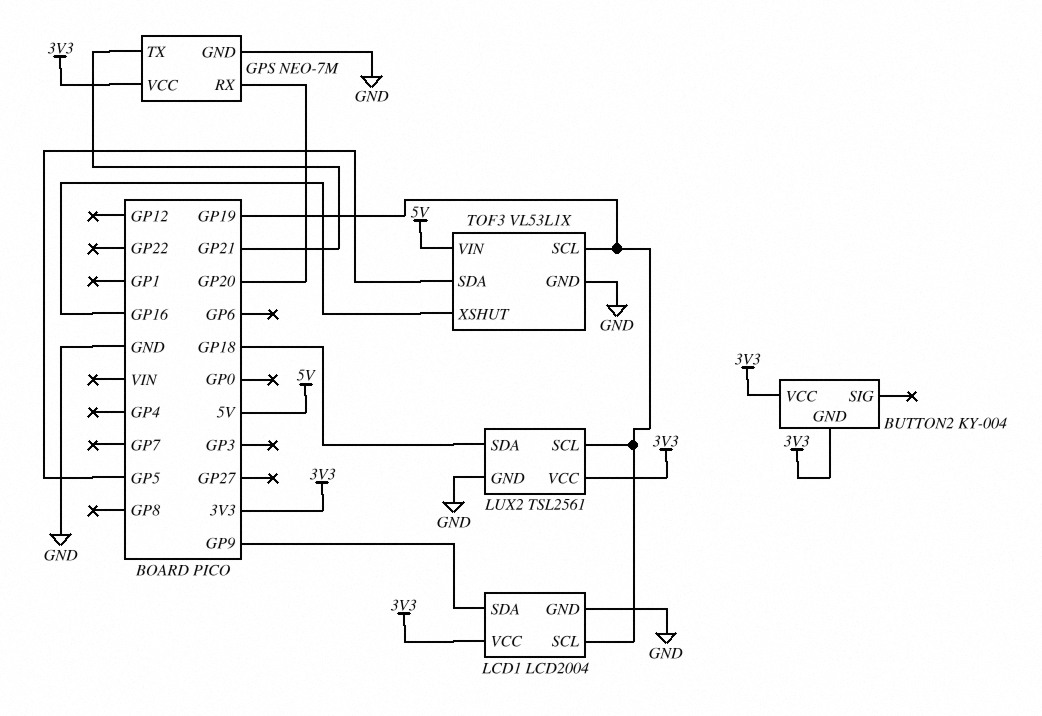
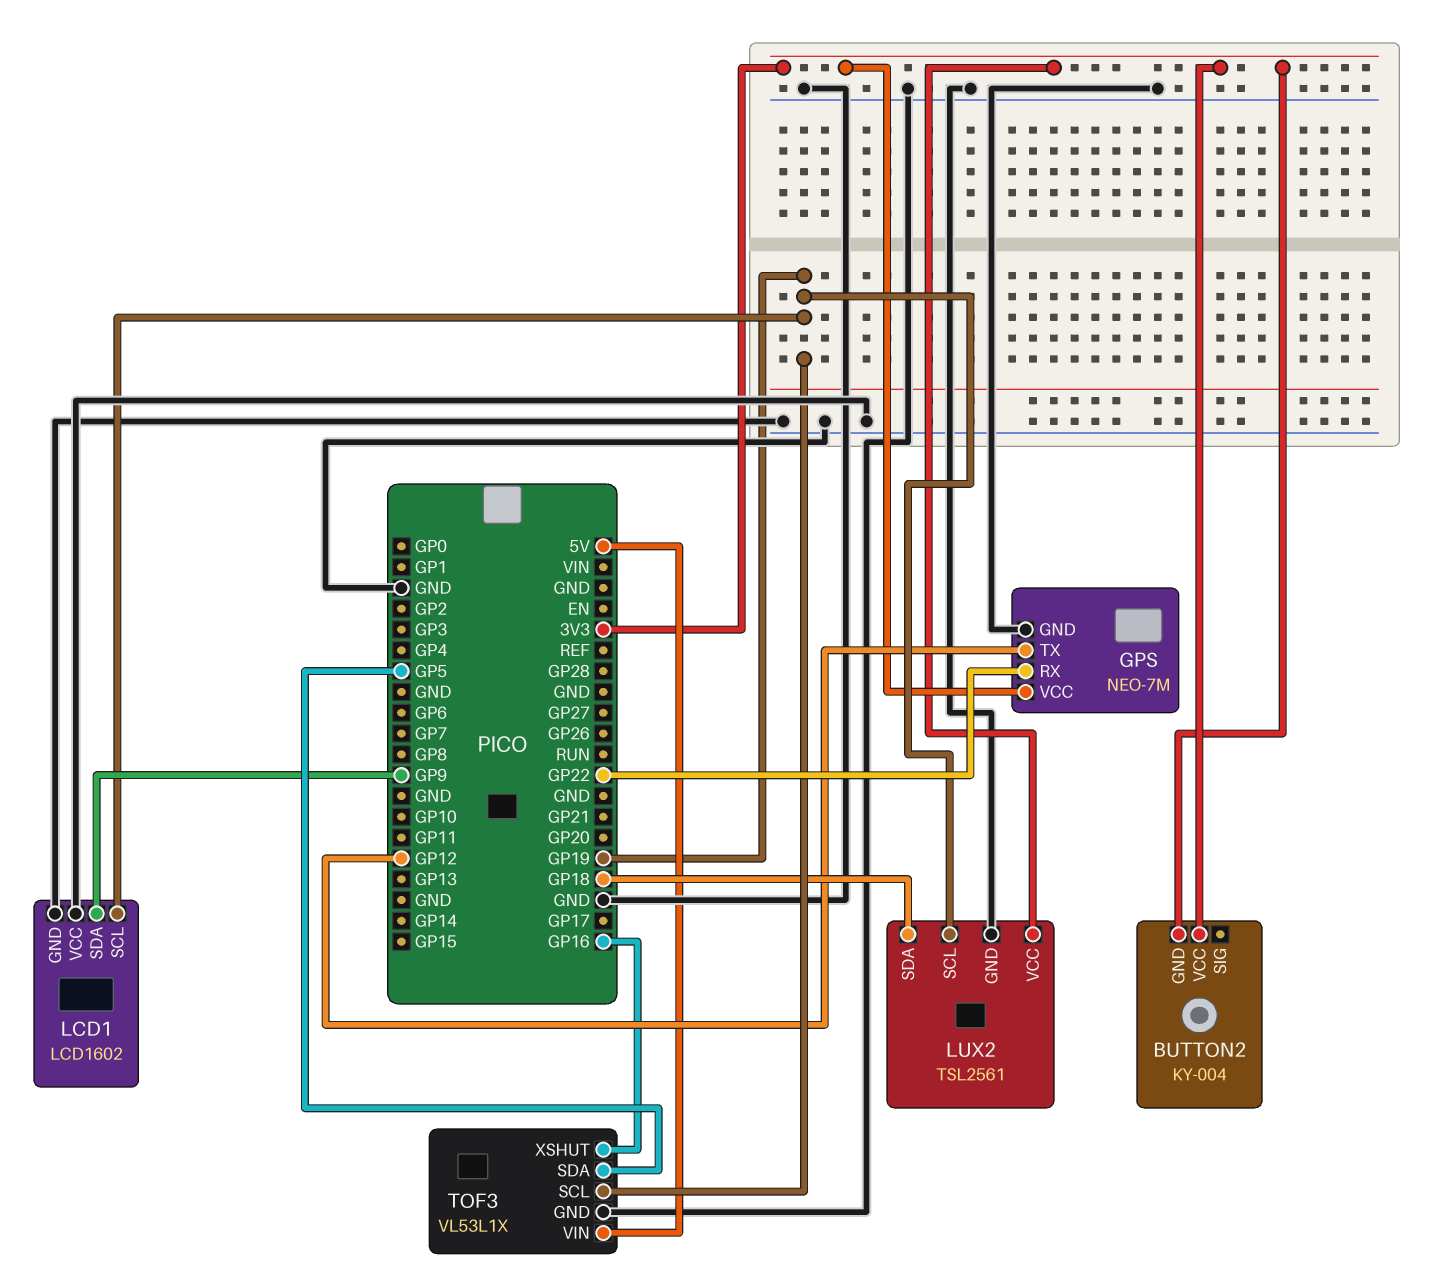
GPS pin RX: GP20 -> GP22
GPS pin TX: GP21 -> GP12
LCD1: LCD2004 -> LCD1602
LCD1 pin VCC: 3V3 -> GND

